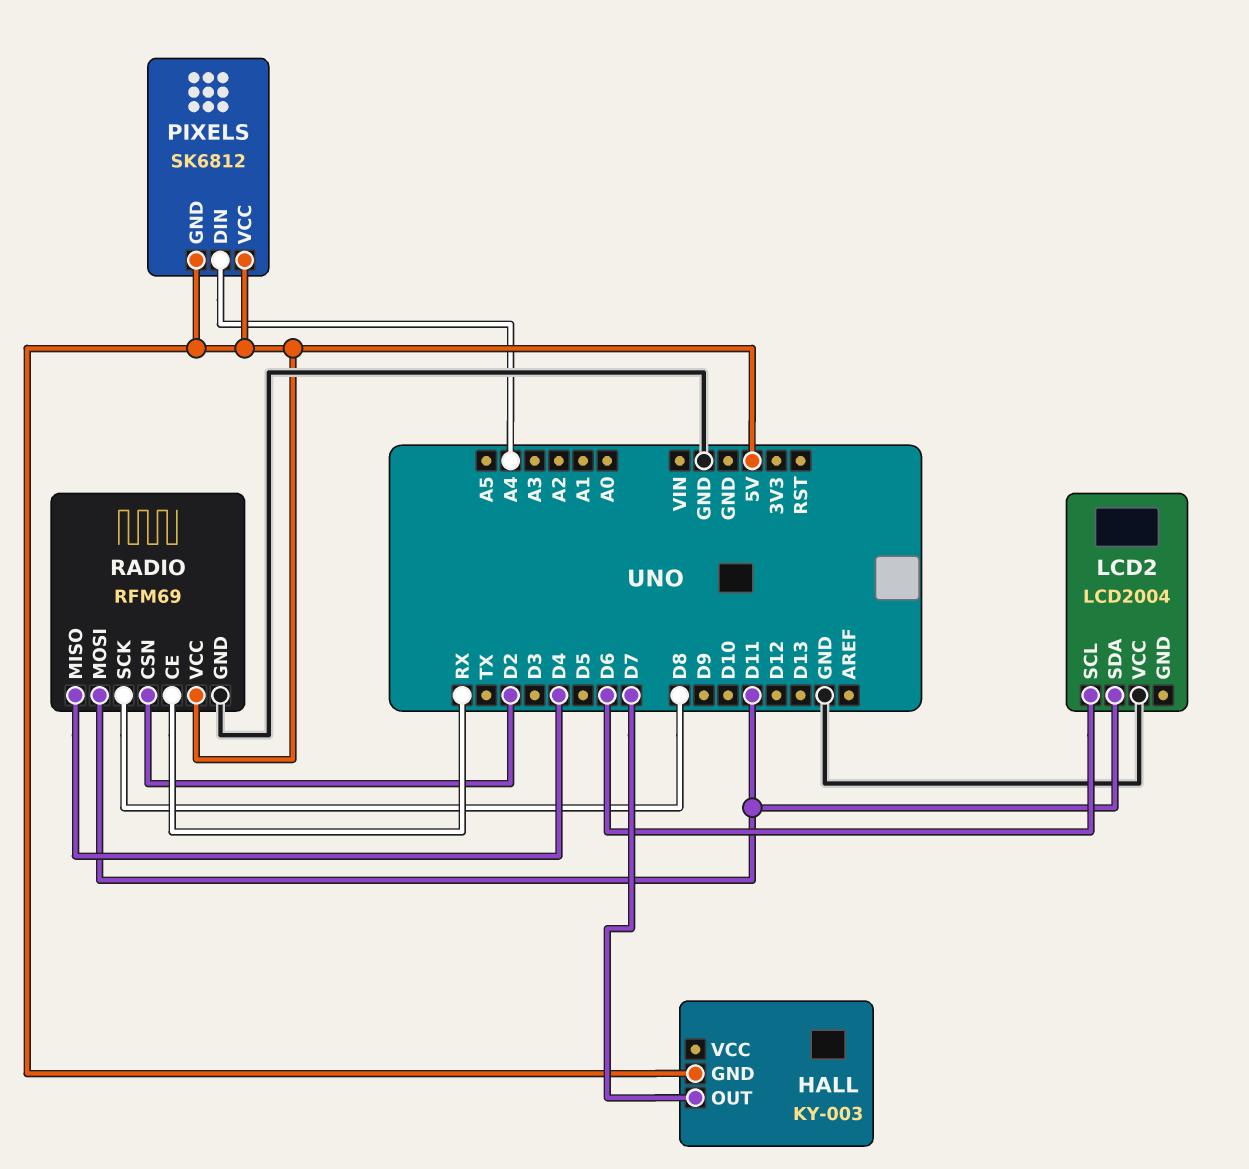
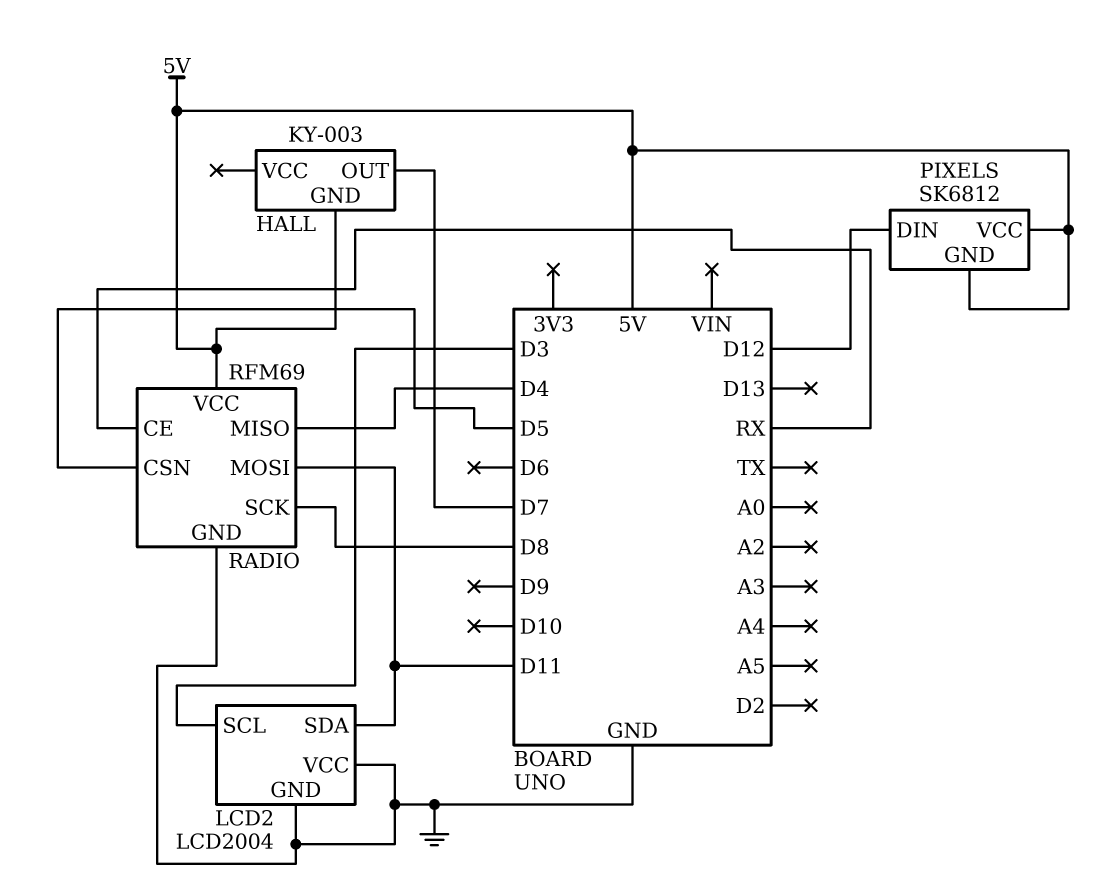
LCD2 pin GND: none -> GND
LCD2 pin SCL: D6 -> D3
PIXELS pin DIN: A4 -> D12
RADIO pin CSN: D2 -> D5

